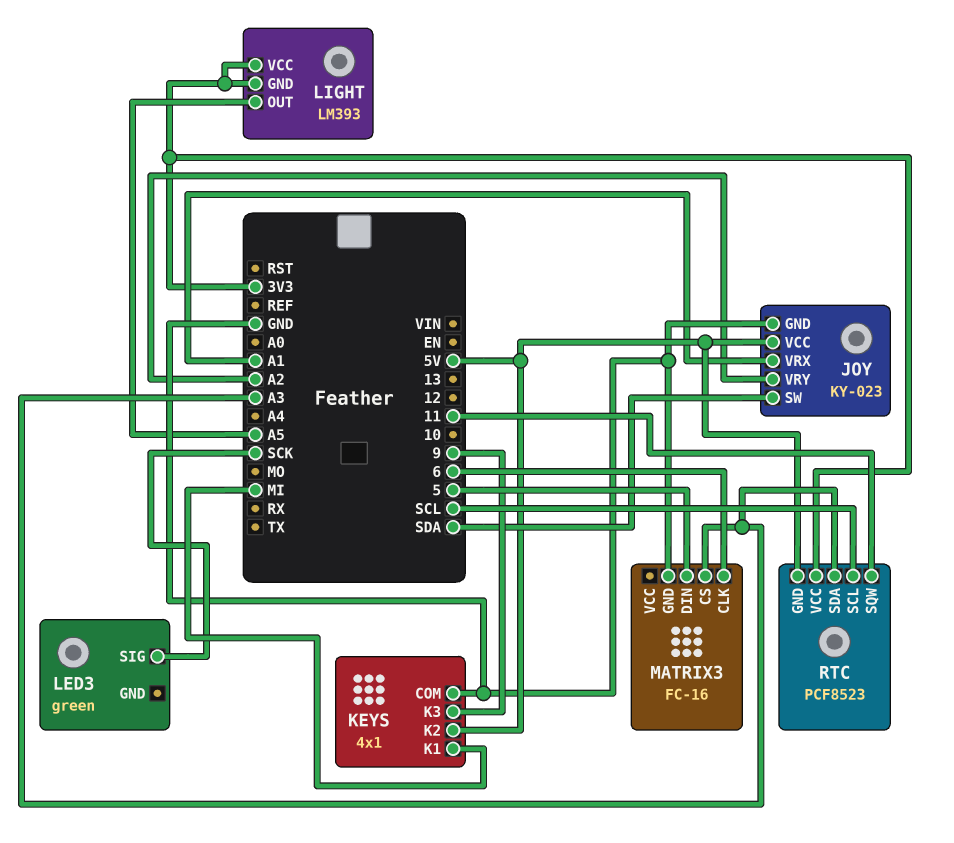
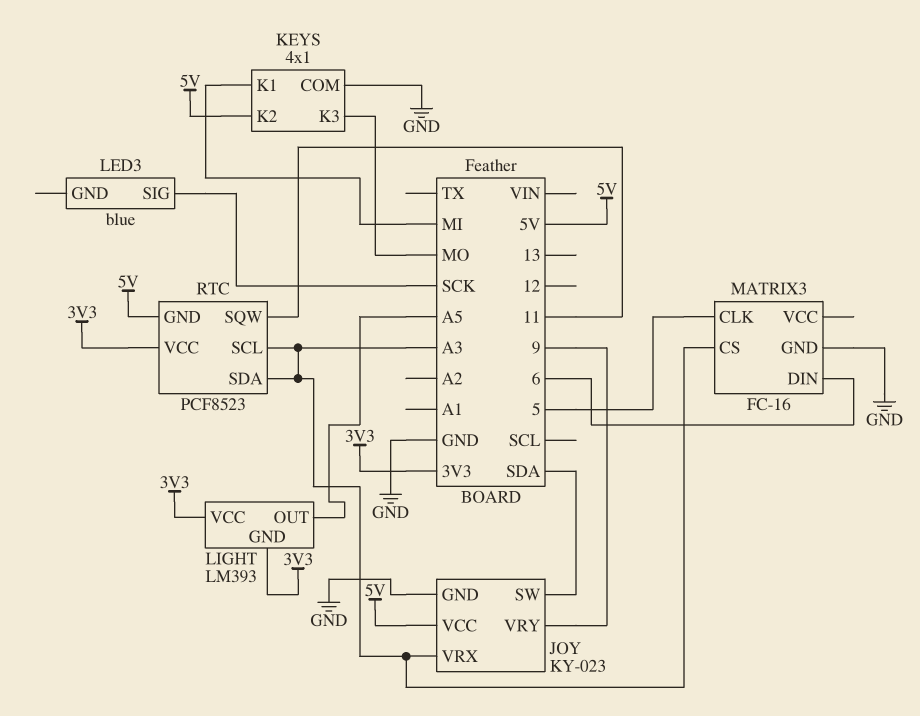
JOY pin VRX: A1 -> A3
JOY pin VRY: A2 -> 9
KEYS pin K3: 9 -> MO
LED3: green -> blue
MATRIX3 pin CLK: 6 -> 5
MATRIX3 pin DIN: 5 -> 6
RTC pin SCL: SCL -> A3

